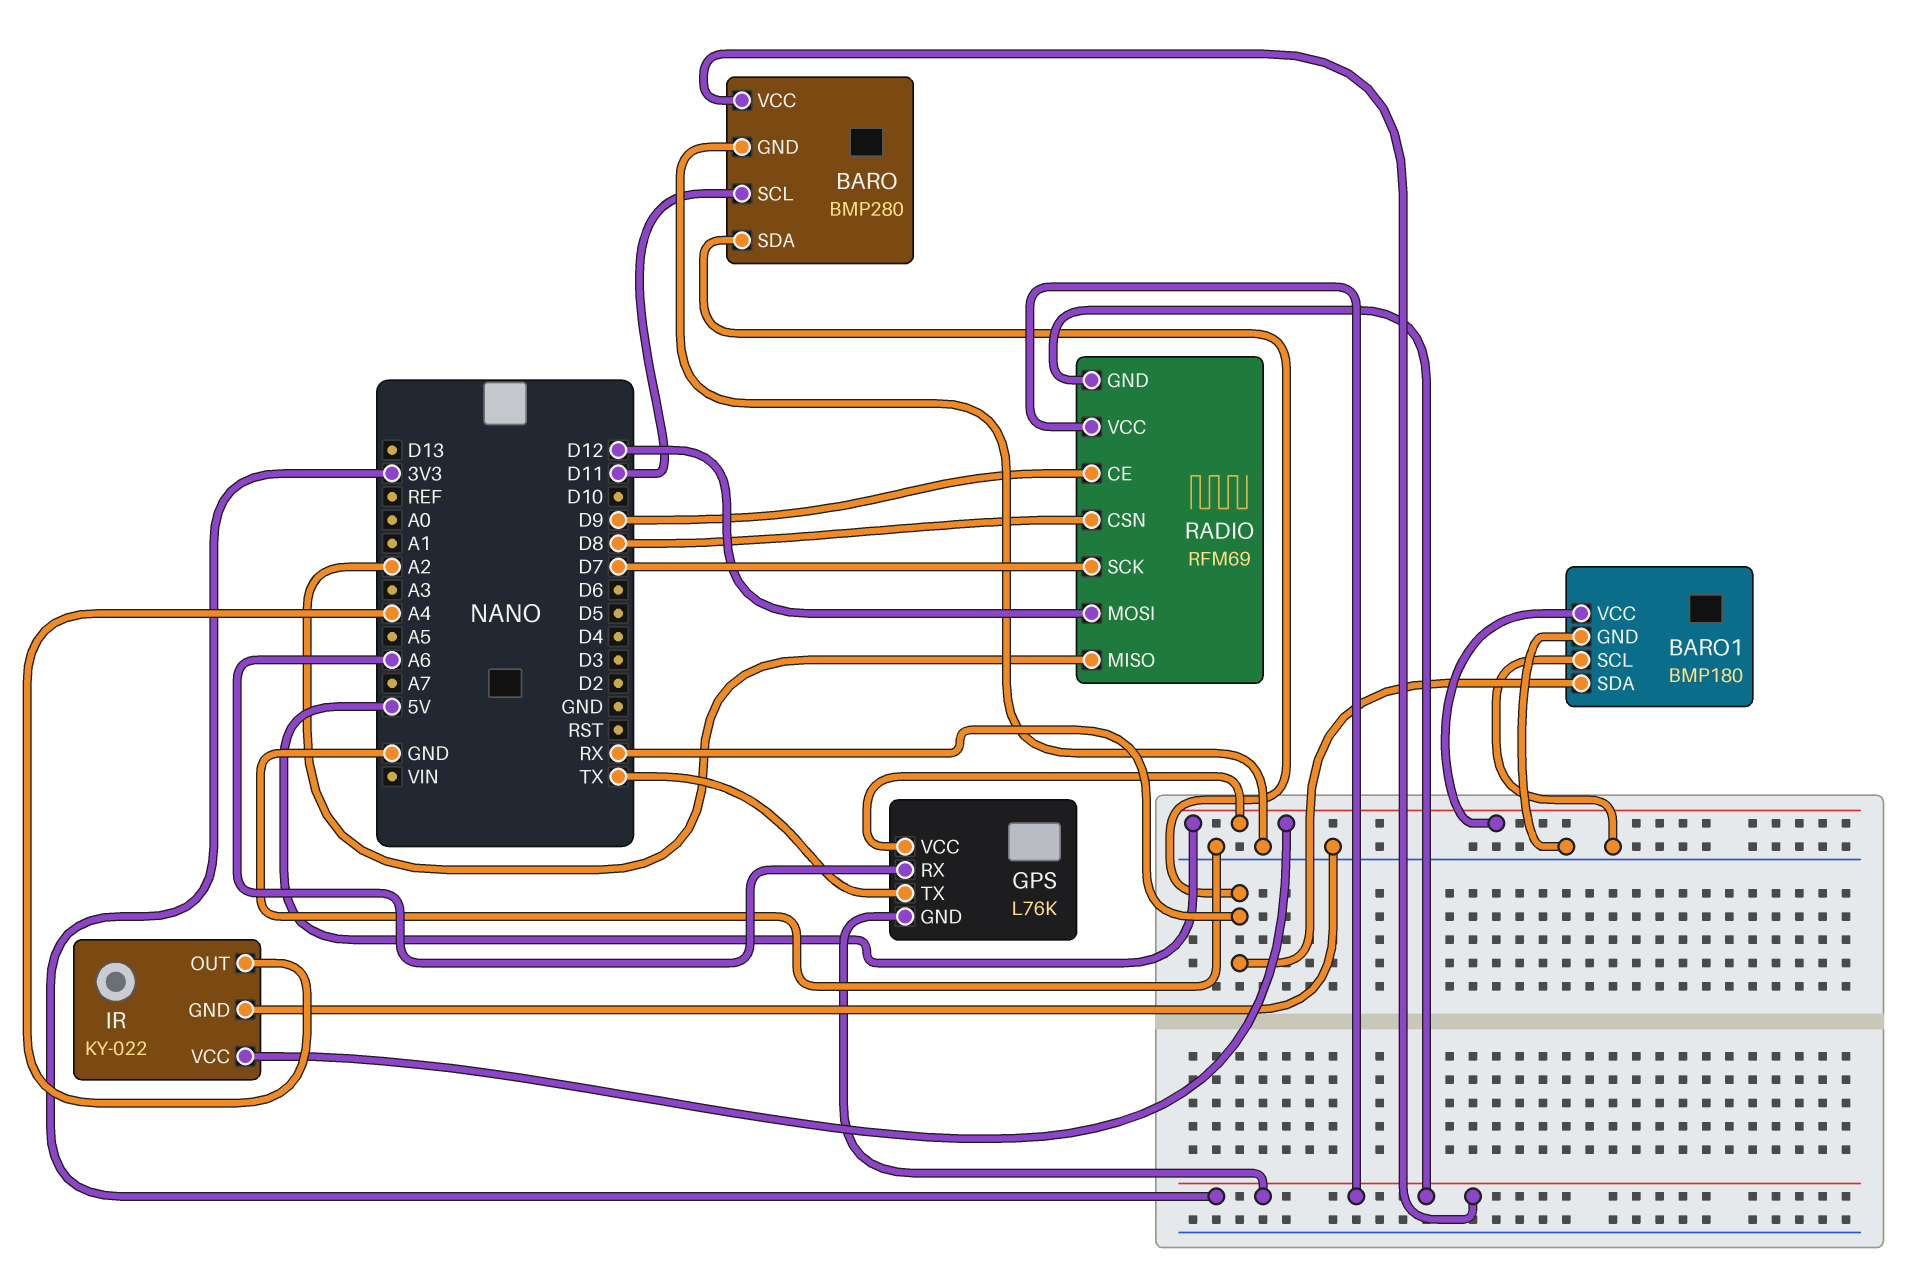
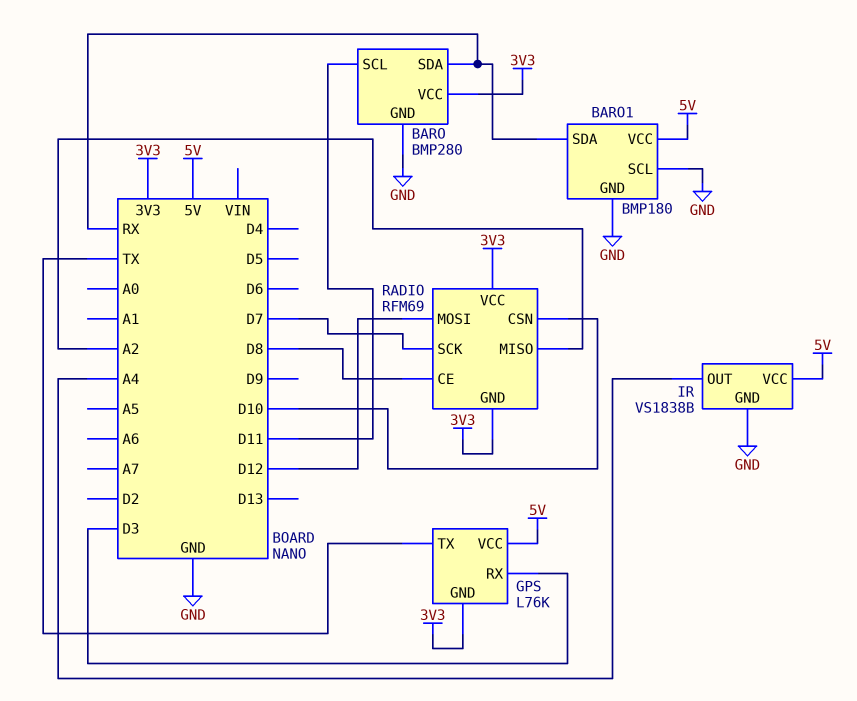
GPS pin RX: A6 -> D3
IR: KY-022 -> VS1838B
RADIO pin CE: D9 -> D8
RADIO pin CSN: D8 -> D10

